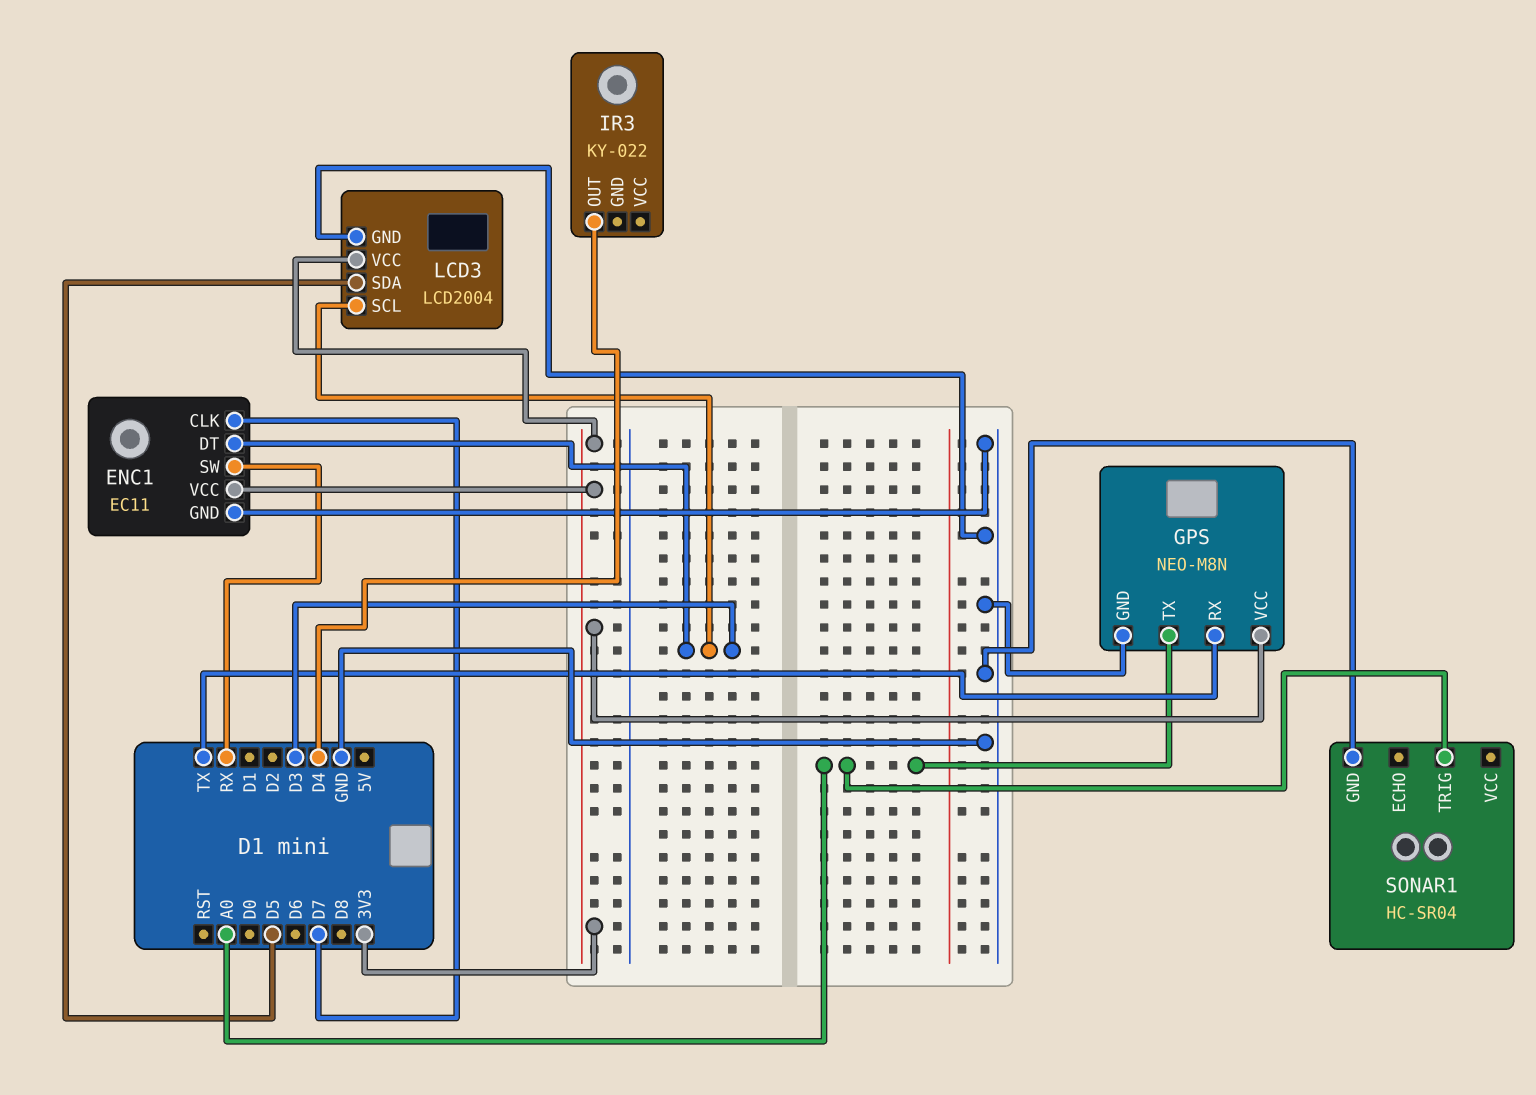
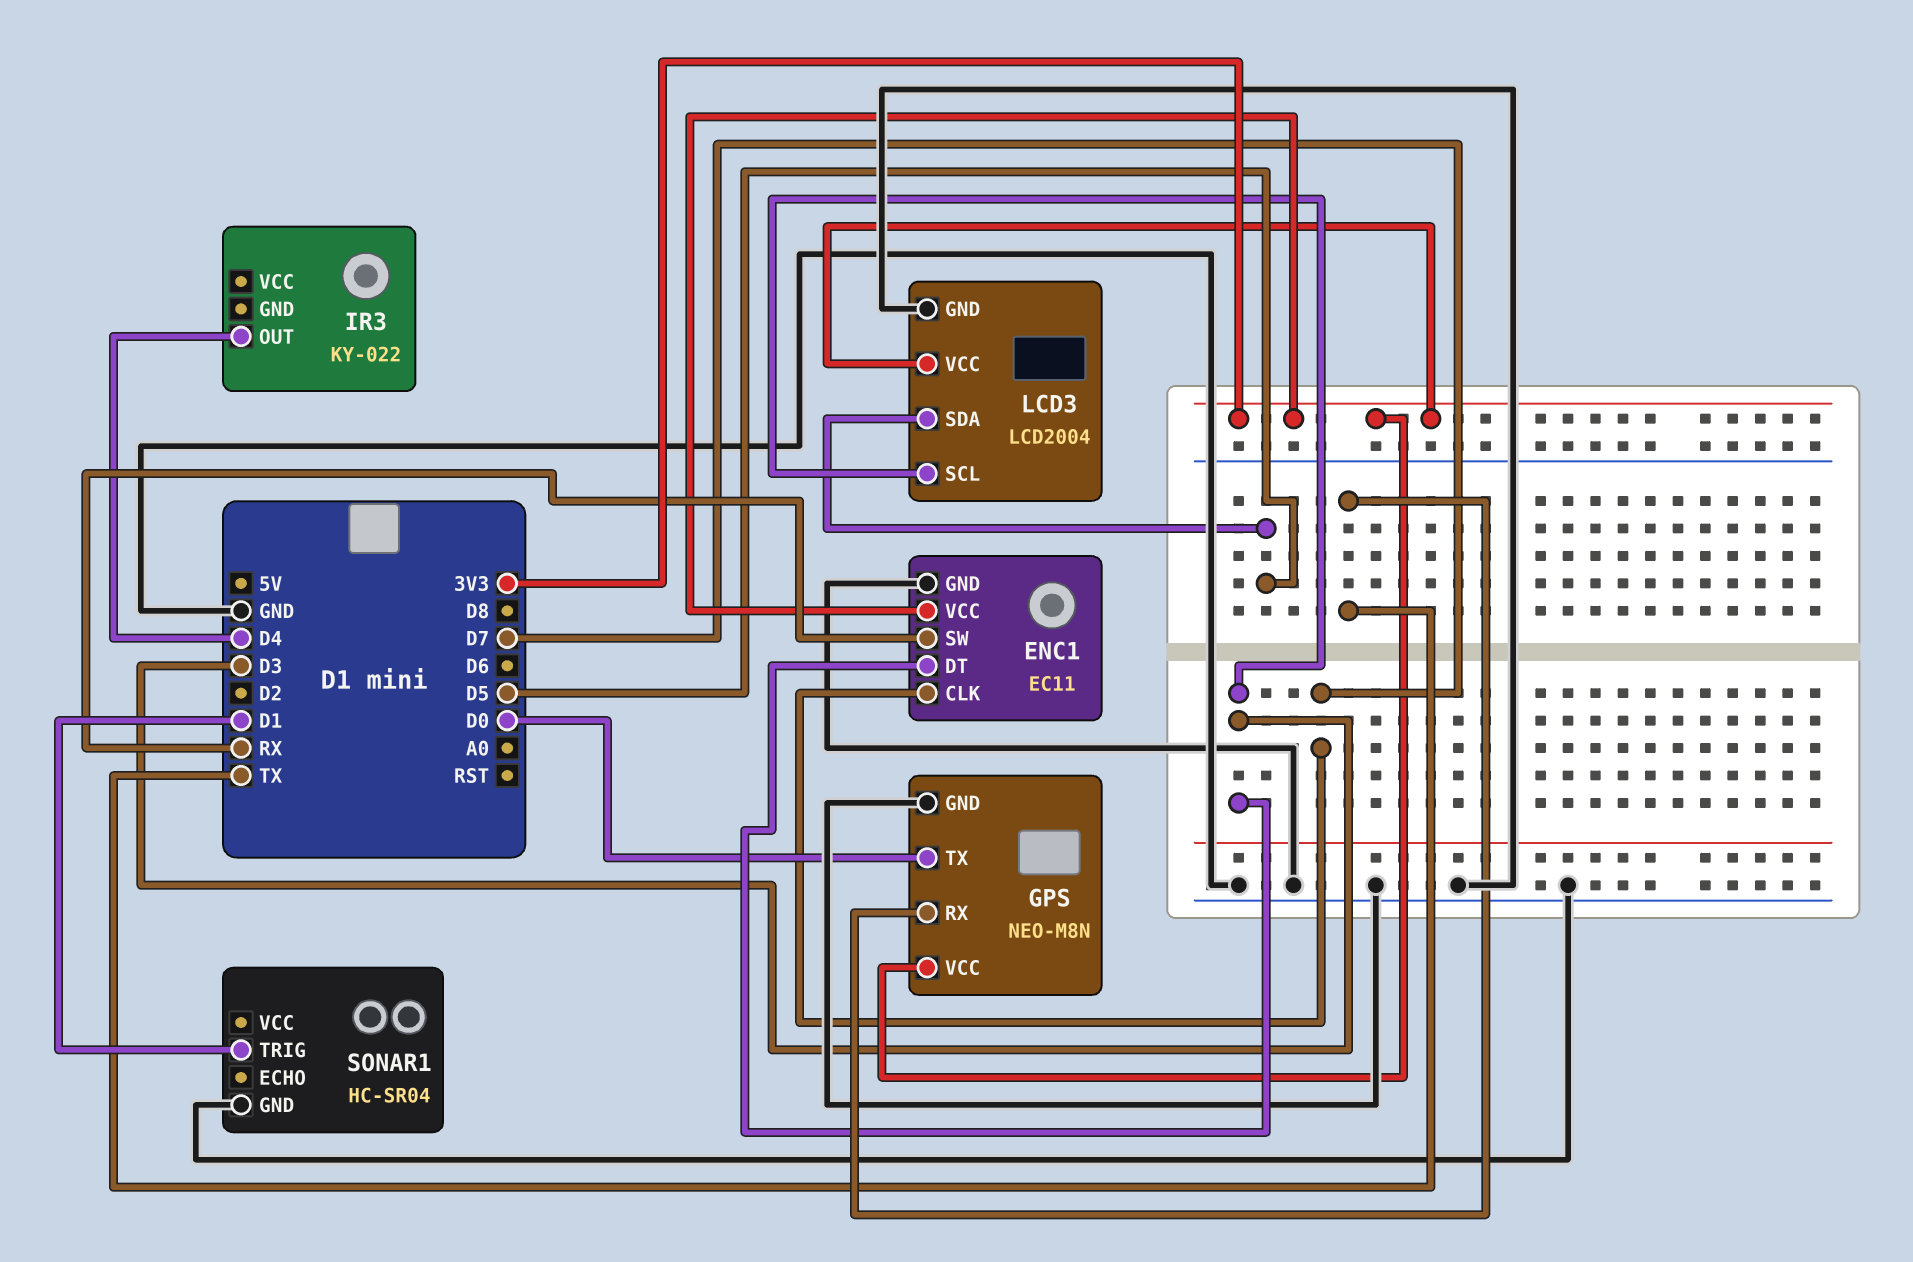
GPS pin TX: A0 -> D0
SONAR1 pin TRIG: A0 -> D1

